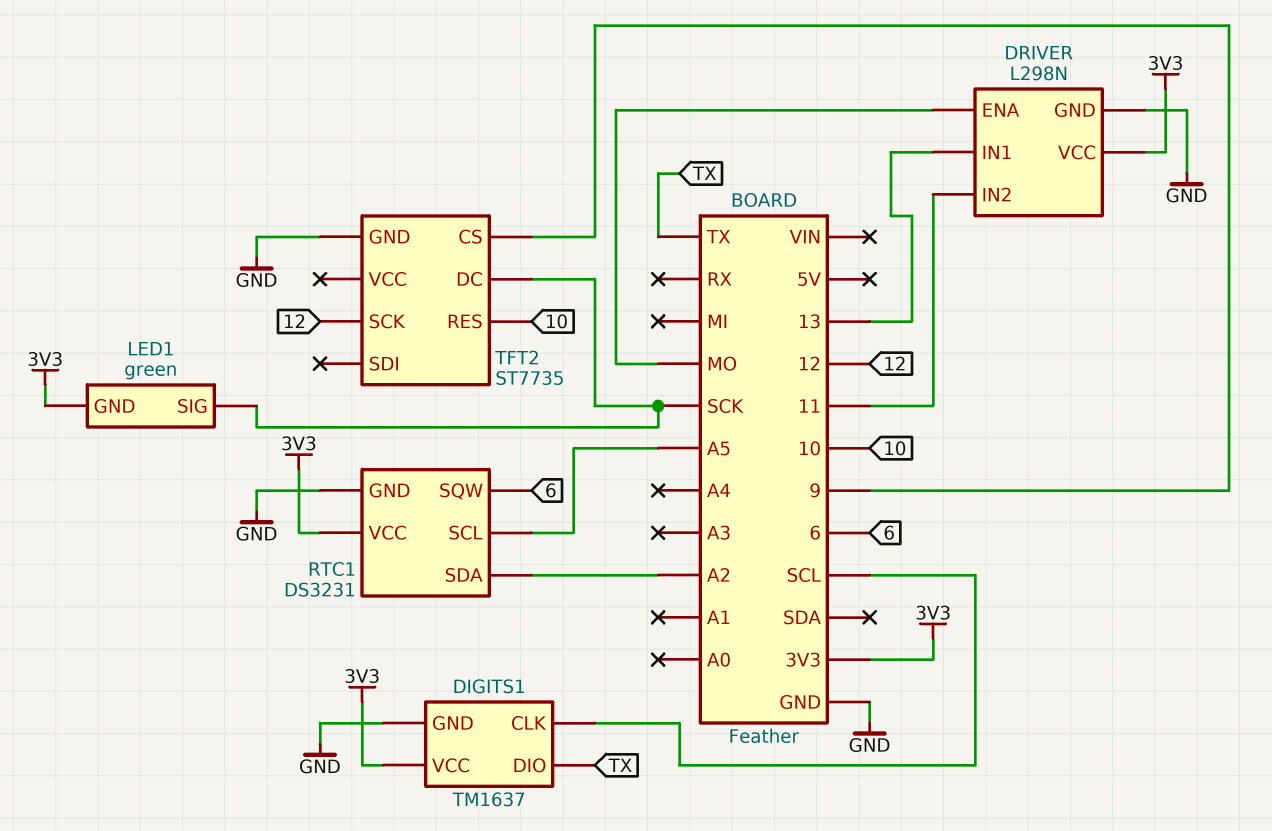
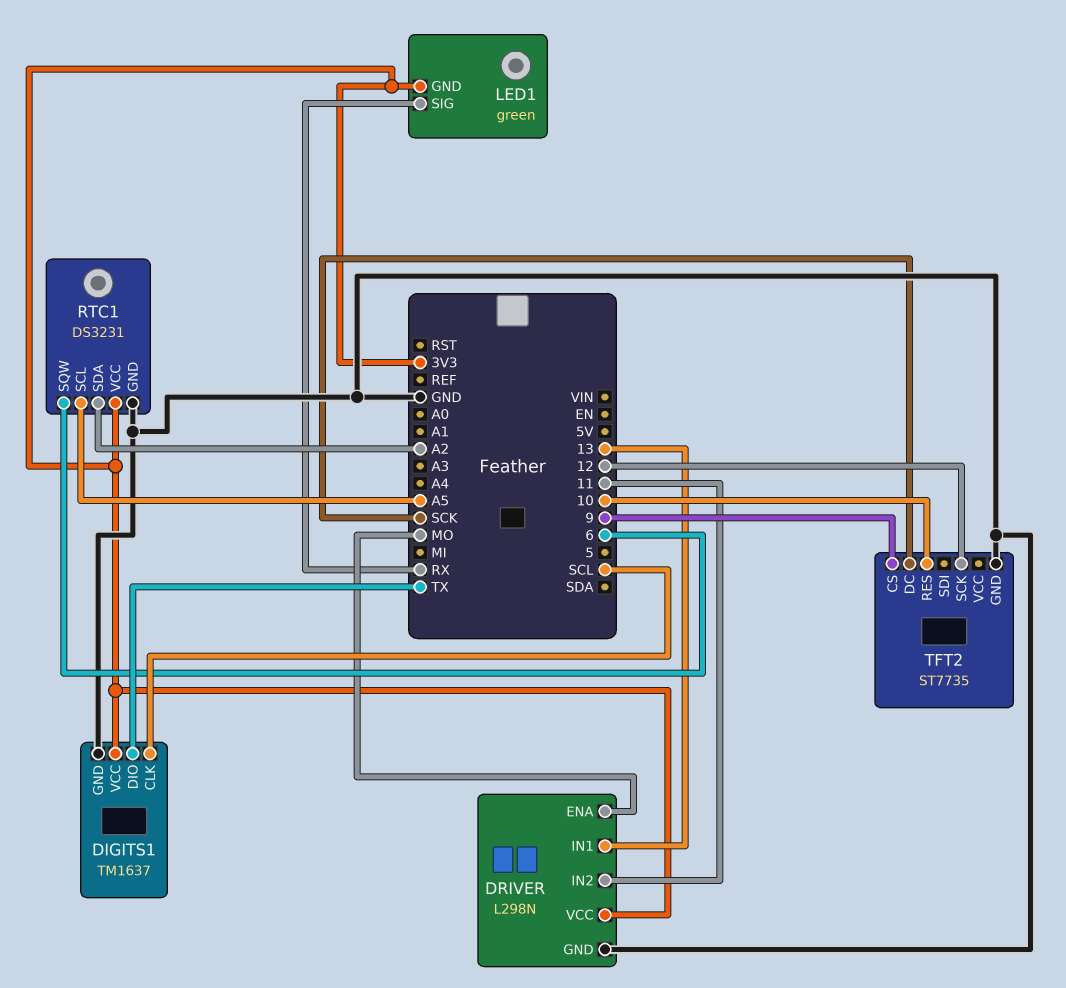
LED1 pin SIG: SCK -> RX

